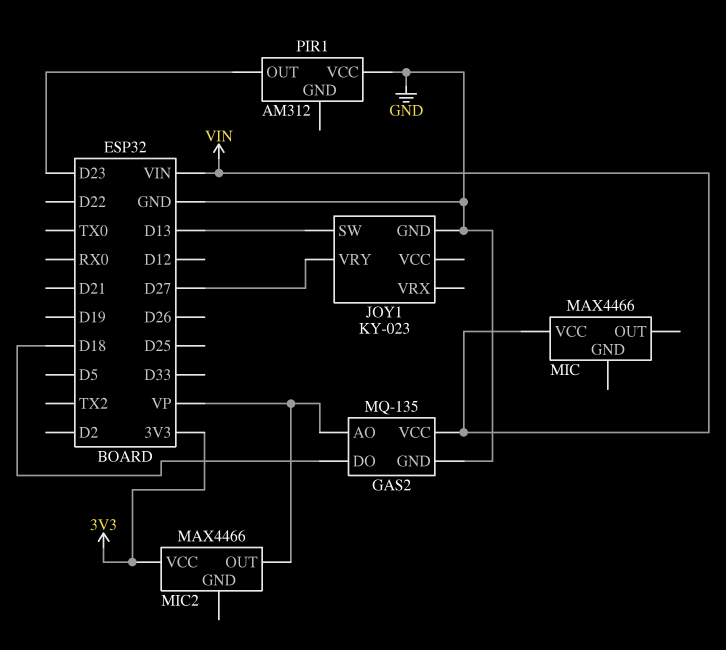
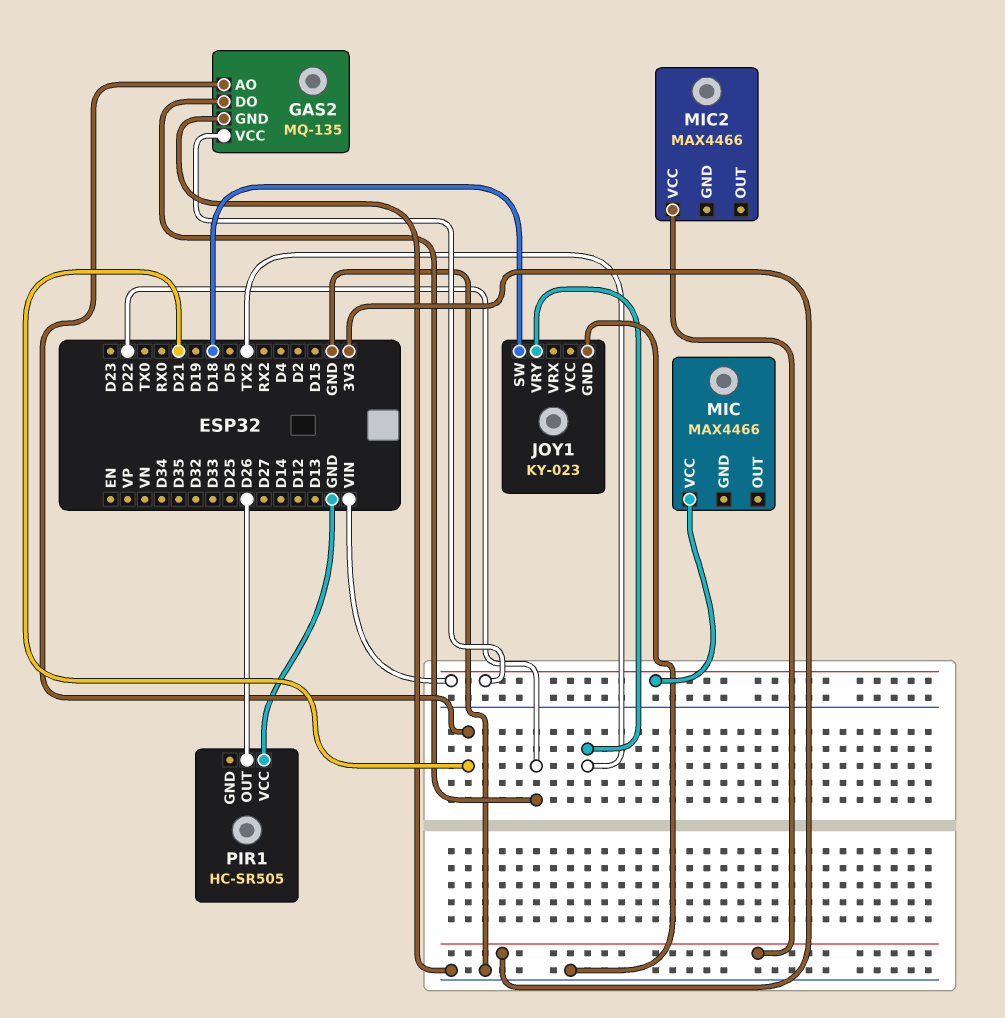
GAS2 pin AO: VP -> D21
GAS2 pin DO: D18 -> D22
JOY1 pin SW: D13 -> D18
JOY1 pin VRY: D27 -> TX2
MIC2 pin OUT: VP -> none
PIR1: AM312 -> HC-SR505
PIR1 pin OUT: D23 -> D26

